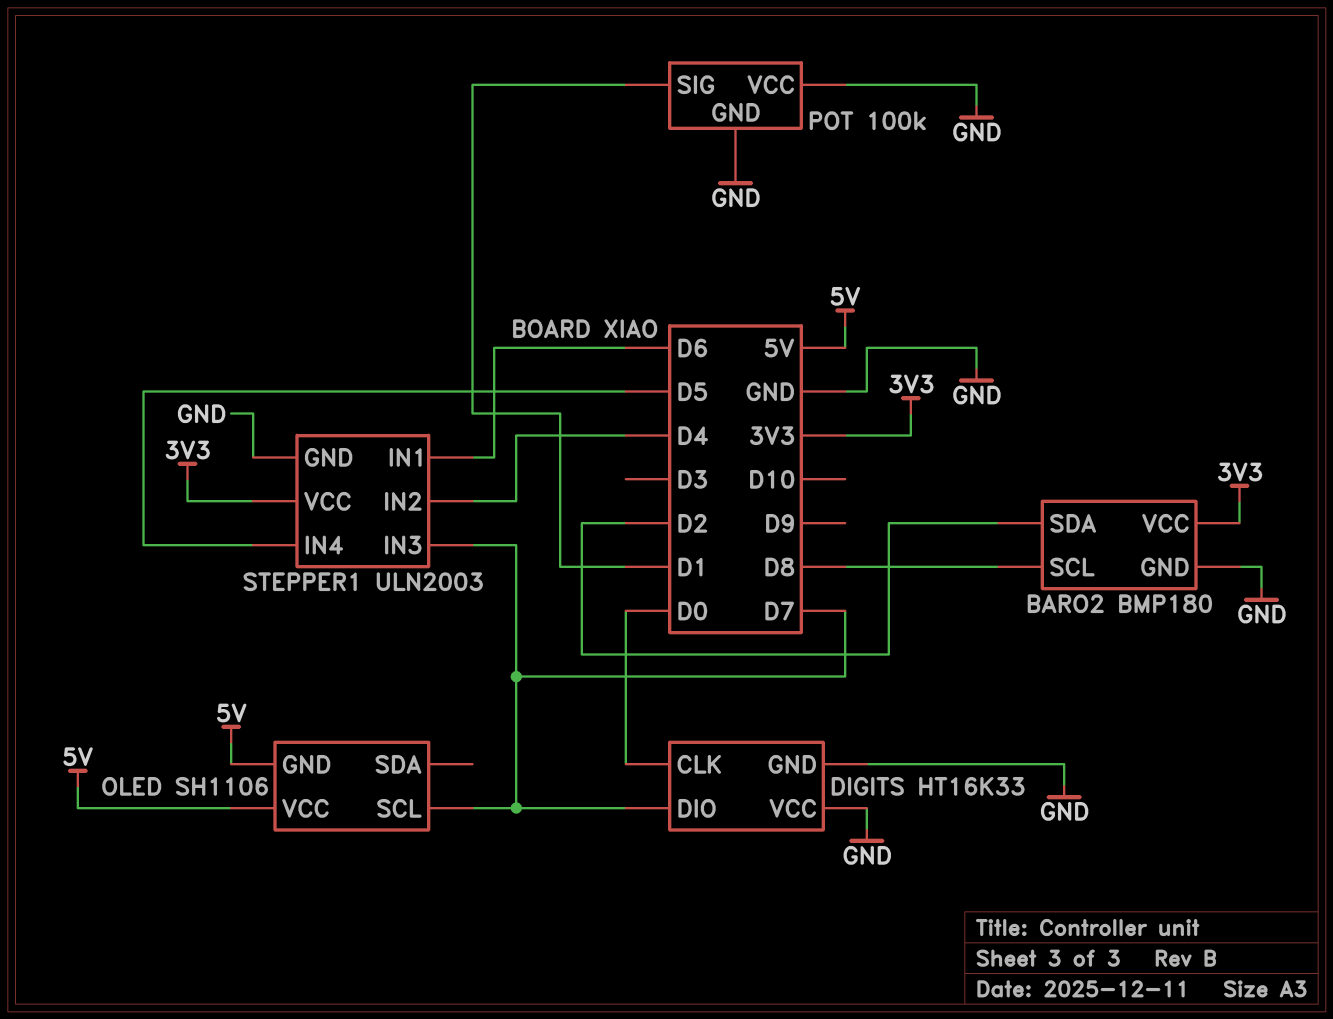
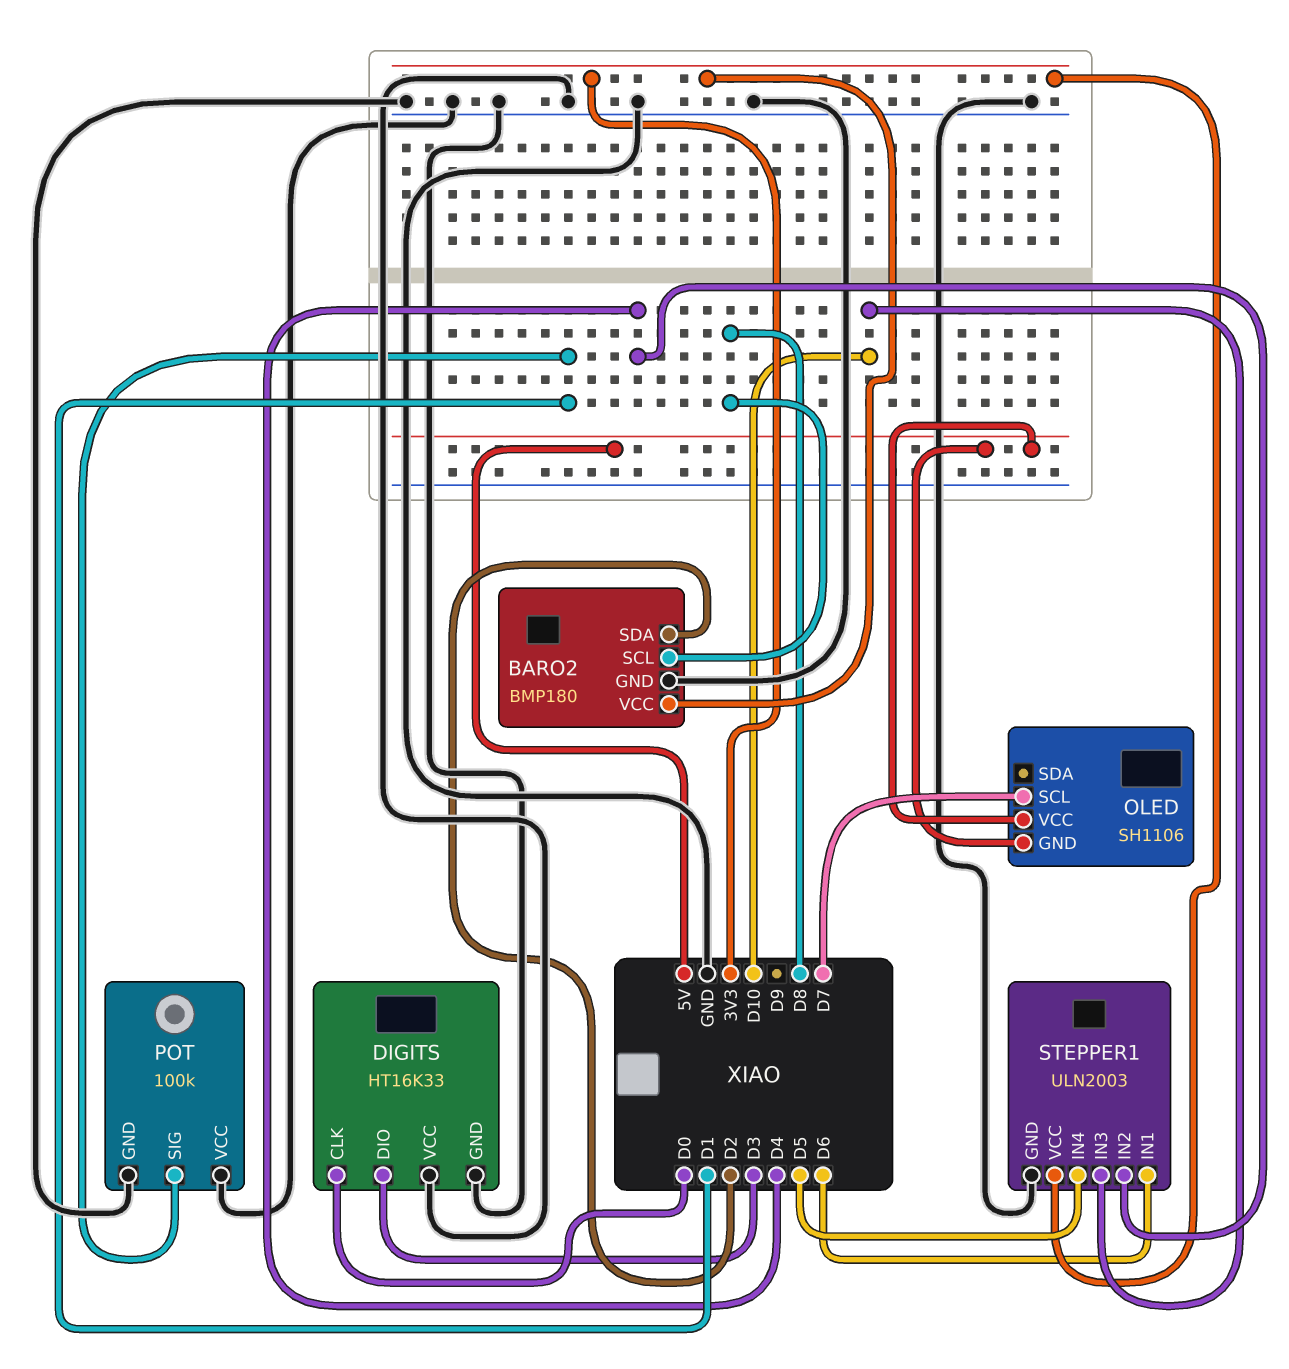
DIGITS pin DIO: D7 -> D3
STEPPER1 pin IN3: D7 -> D10

